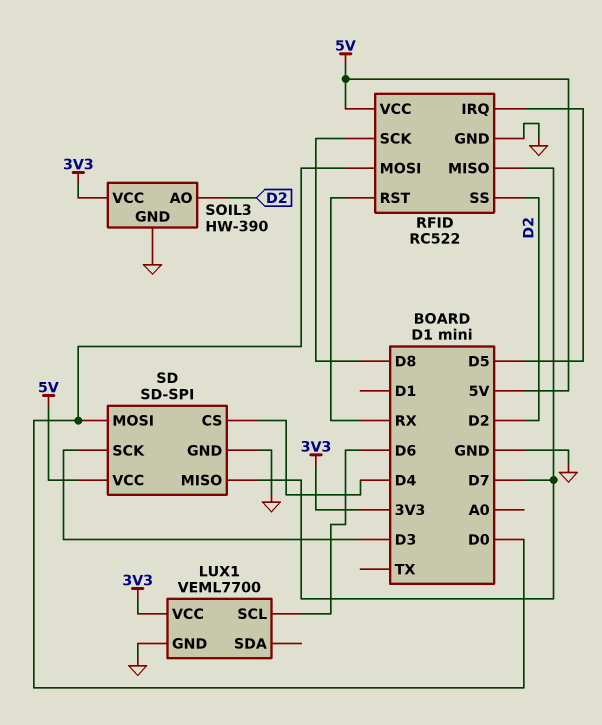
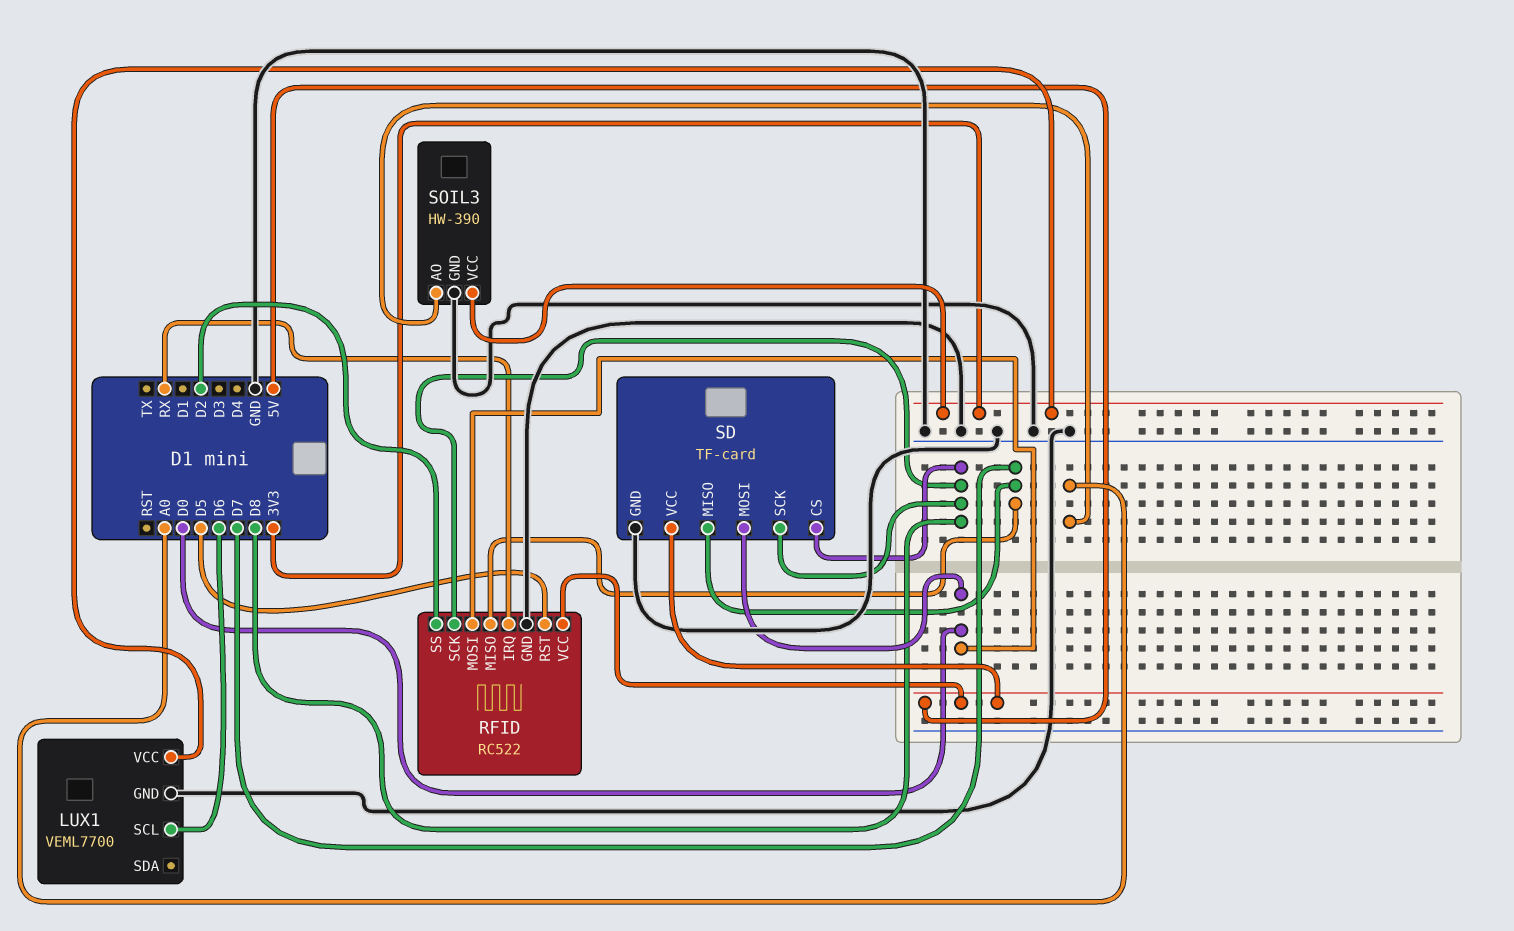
RFID pin IRQ: D5 -> RX
RFID pin RST: RX -> D5
SD: SD-SPI -> TF-card
SD pin CS: D4 -> D8
SD pin SCK: D3 -> D8
SOIL3 pin AO: D2 -> A0

